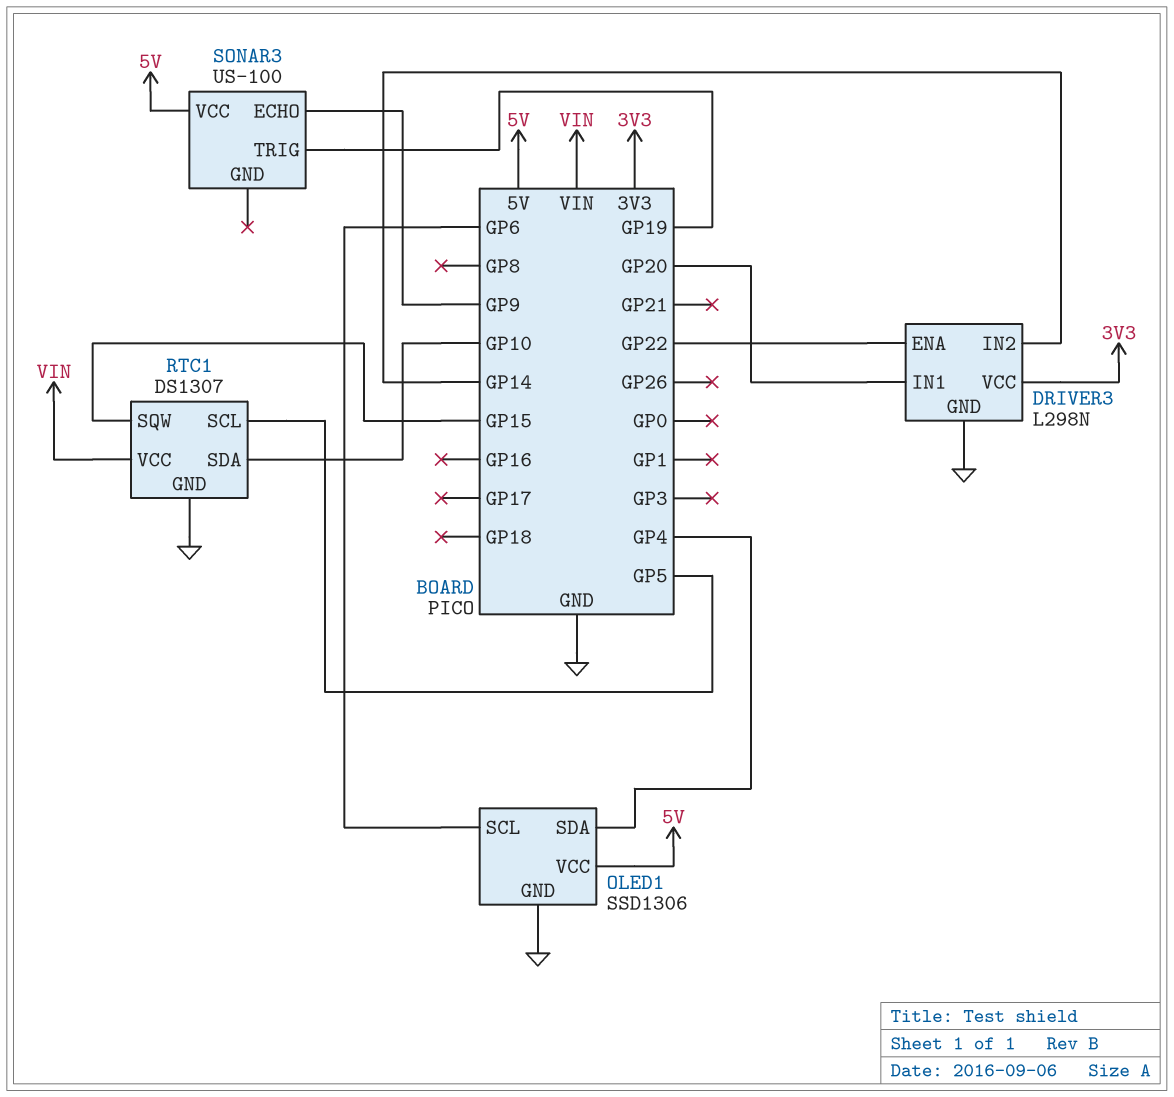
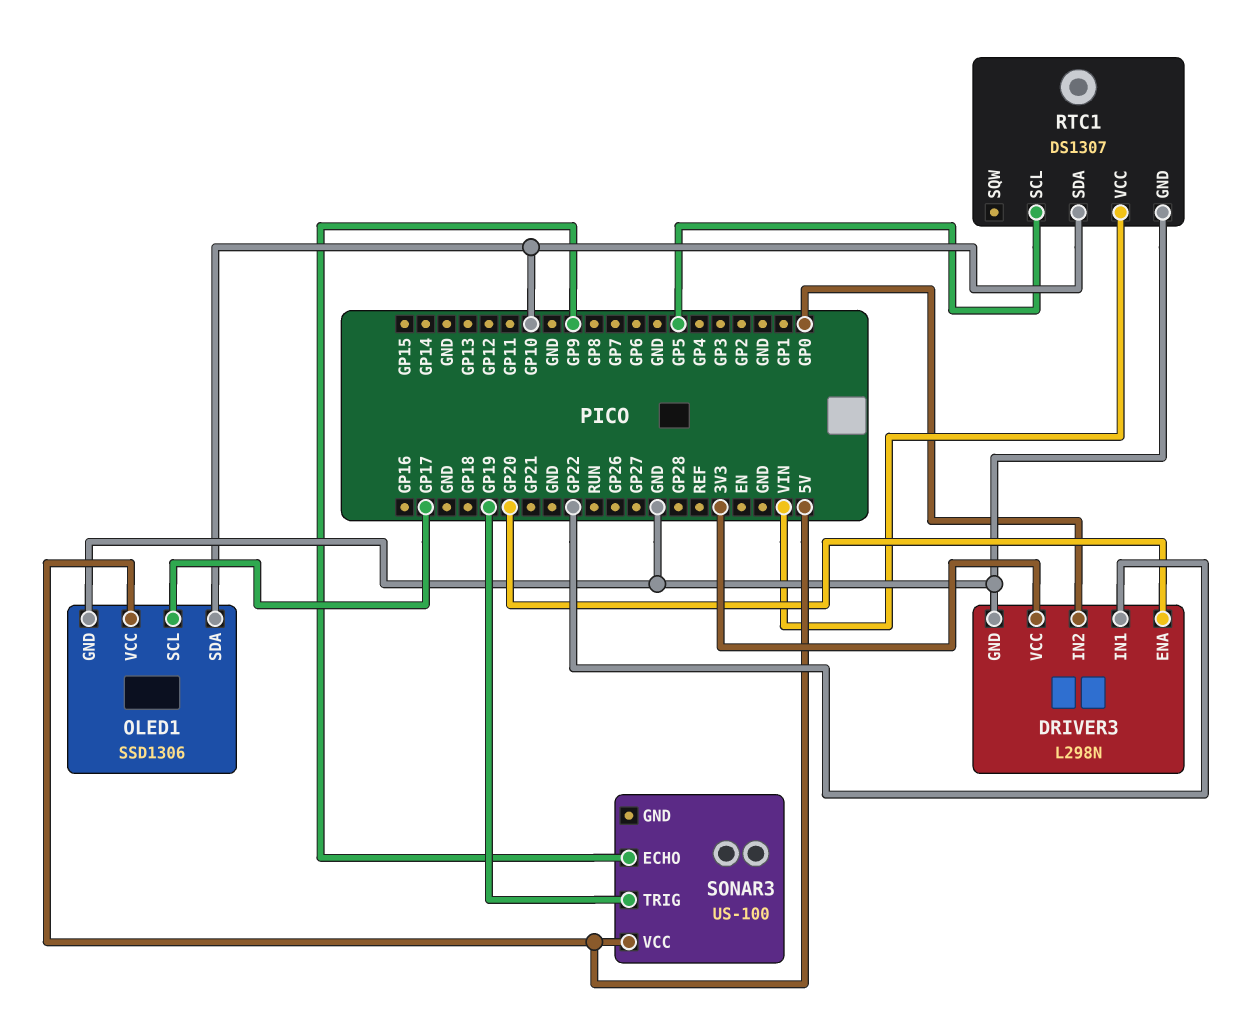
DRIVER3 pin ENA: GP22 -> GP20
DRIVER3 pin IN1: GP20 -> GP22
DRIVER3 pin IN2: GP14 -> GP0
OLED1 pin SCL: GP6 -> GP17
OLED1 pin SDA: GP4 -> GP10
RTC1 pin SQW: GP15 -> none

